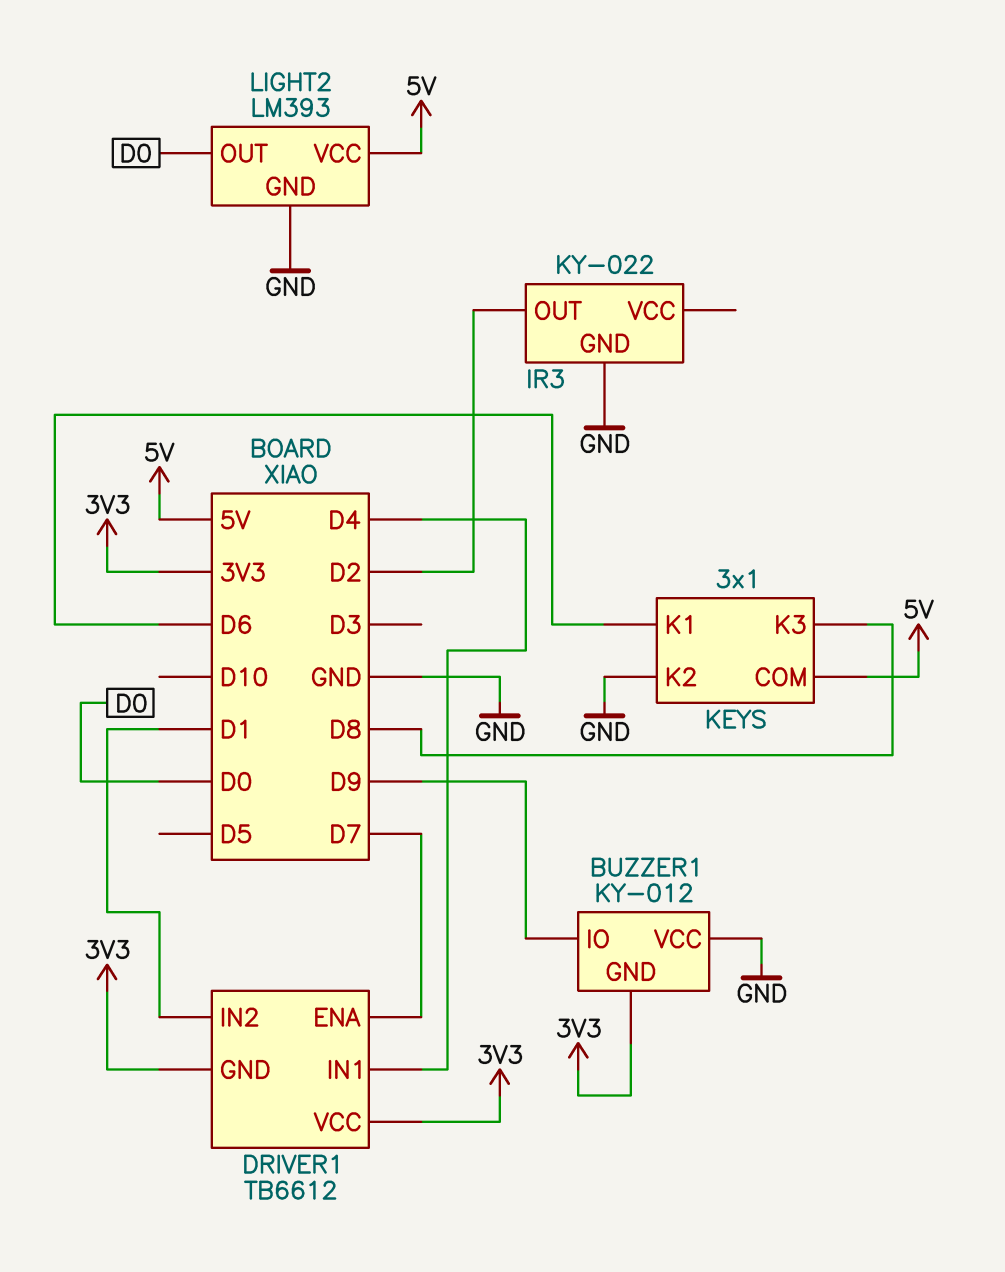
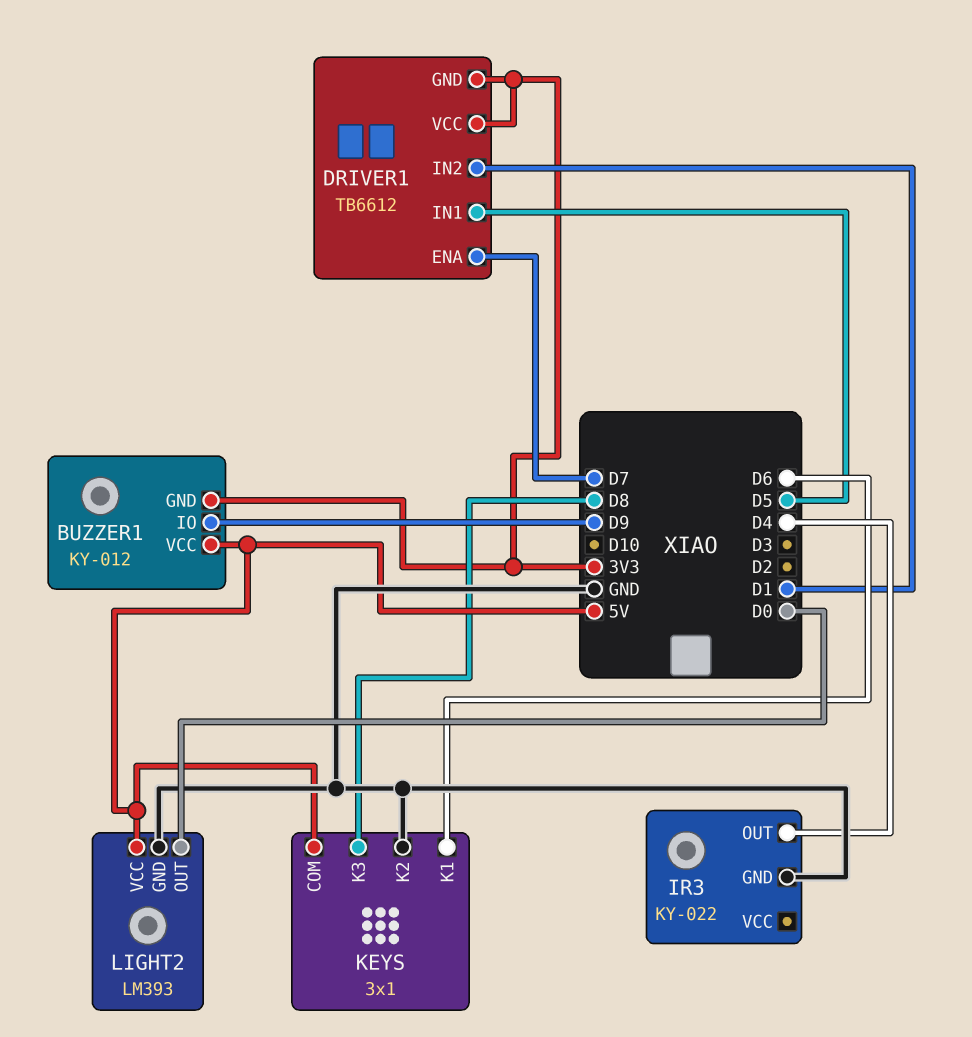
BUZZER1 pin VCC: GND -> 5V
DRIVER1 pin IN1: D4 -> D5
IR3 pin OUT: D2 -> D4

